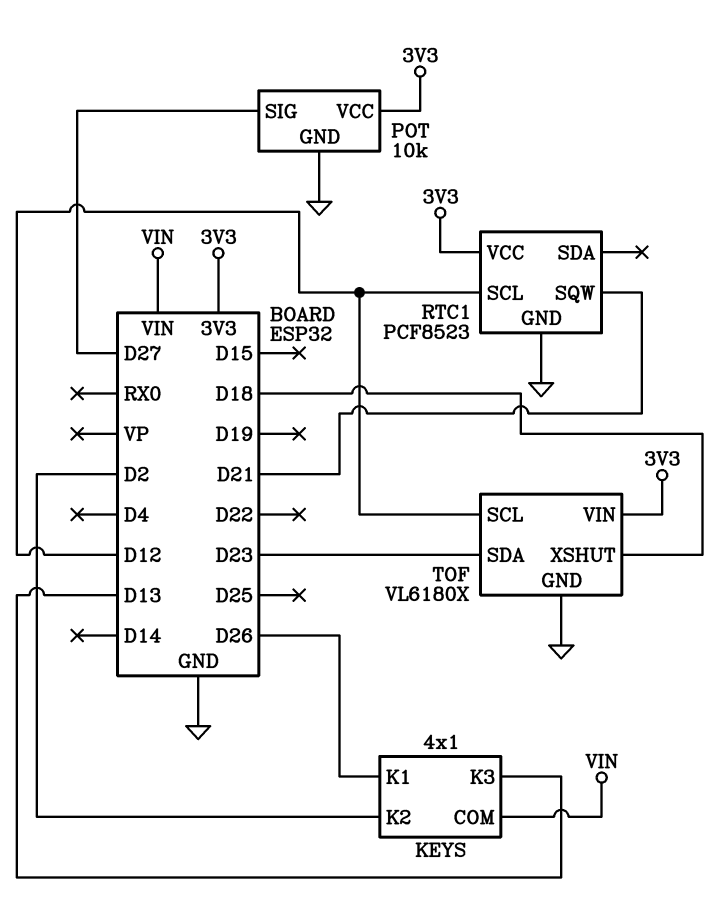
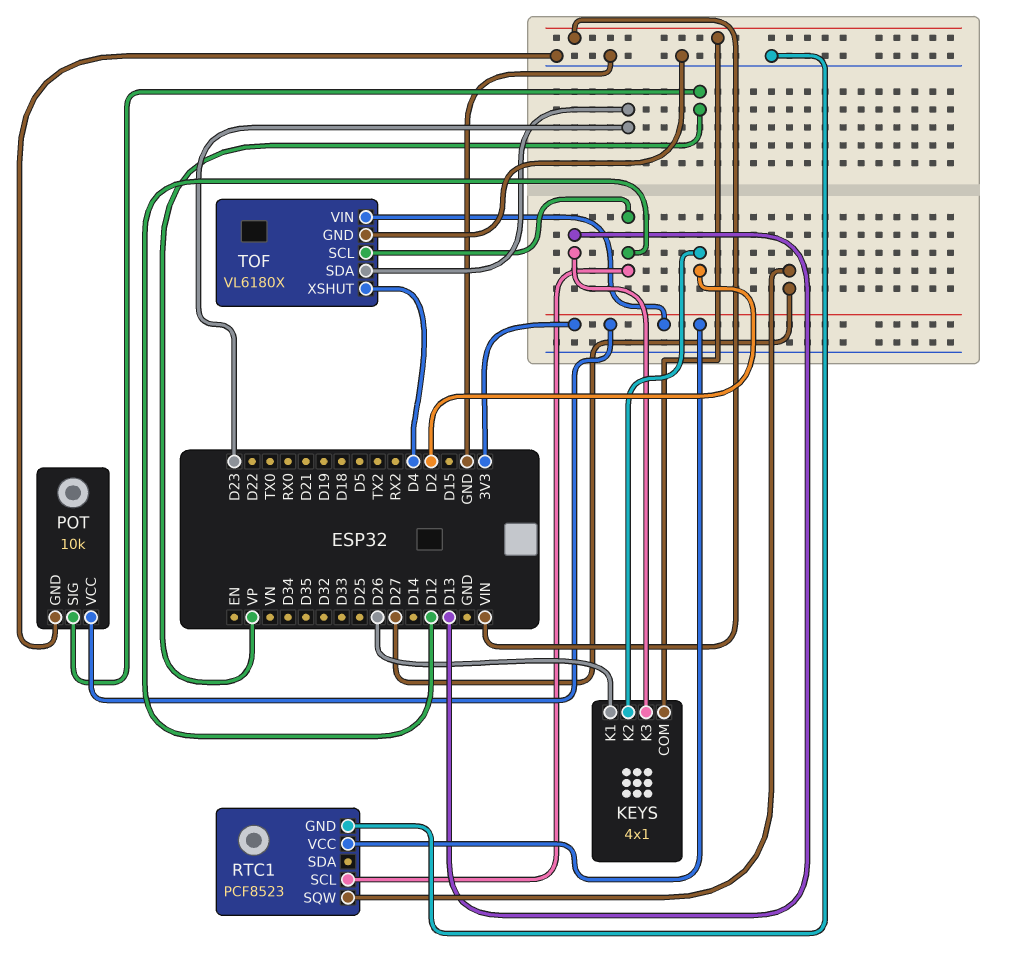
POT pin SIG: D27 -> VP
RTC1 pin SQW: D21 -> D27
TOF pin XSHUT: D18 -> D4

